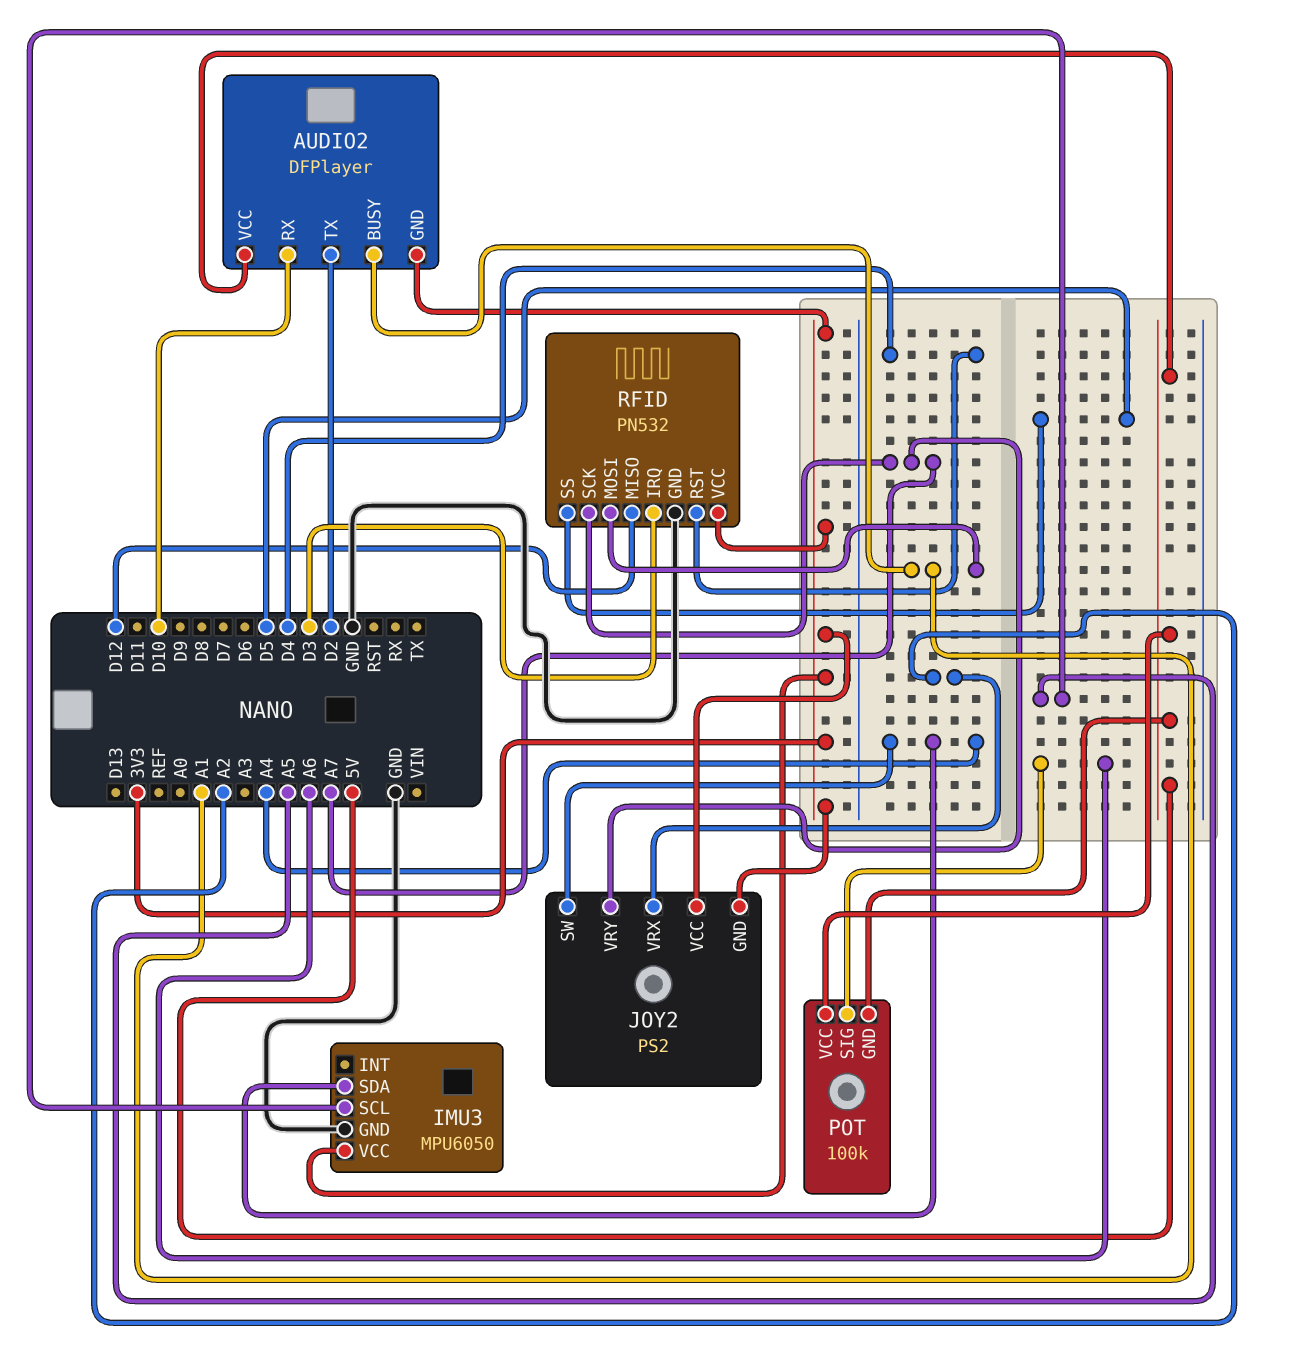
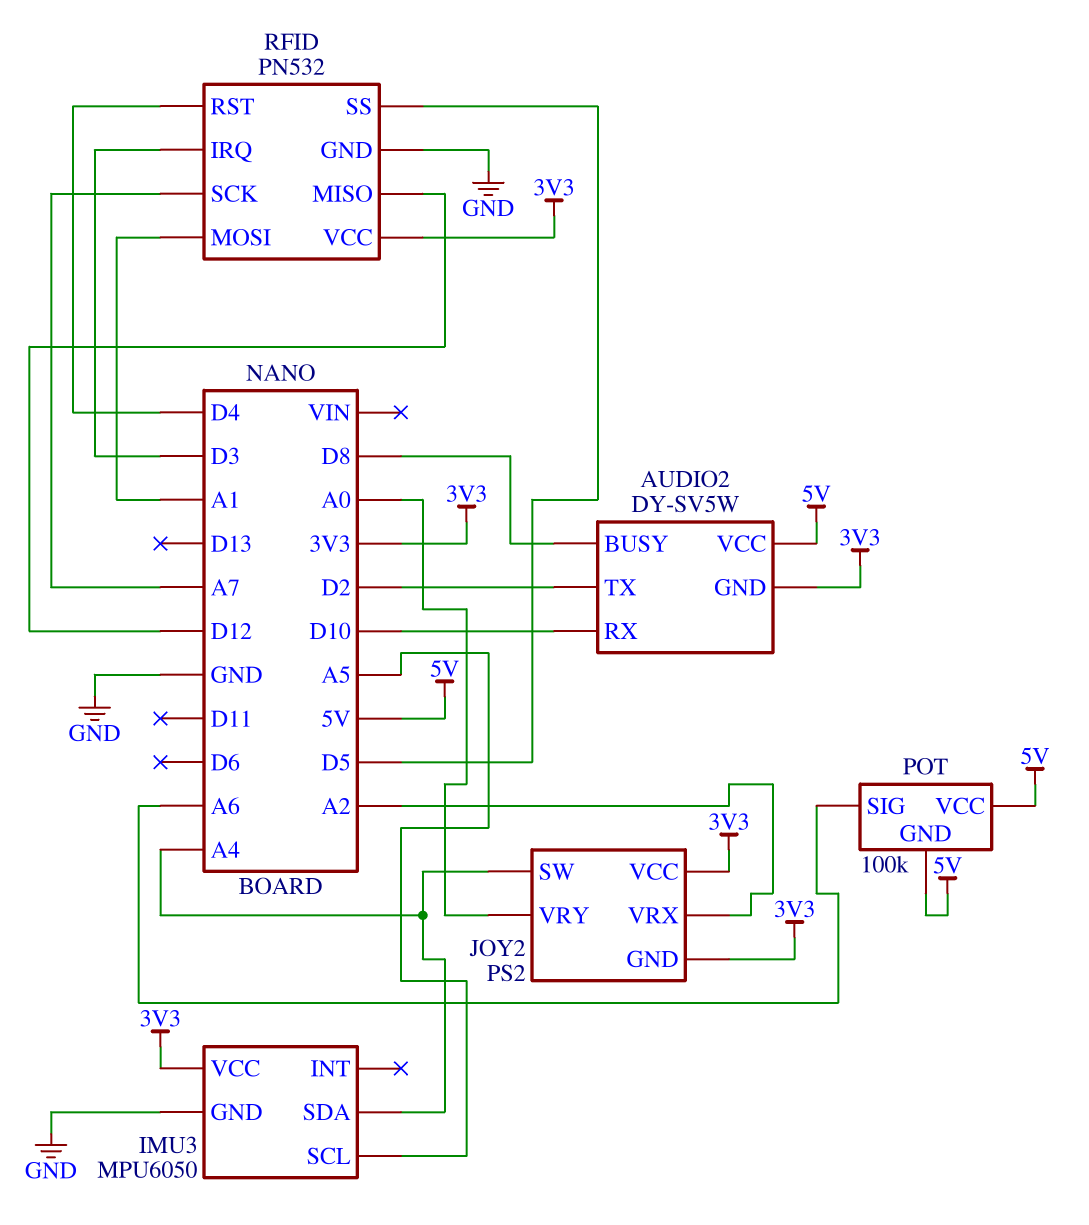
AUDIO2: DFPlayer -> DY-SV5W
AUDIO2 pin BUSY: A1 -> D8
JOY2 pin VRY: A7 -> A0

